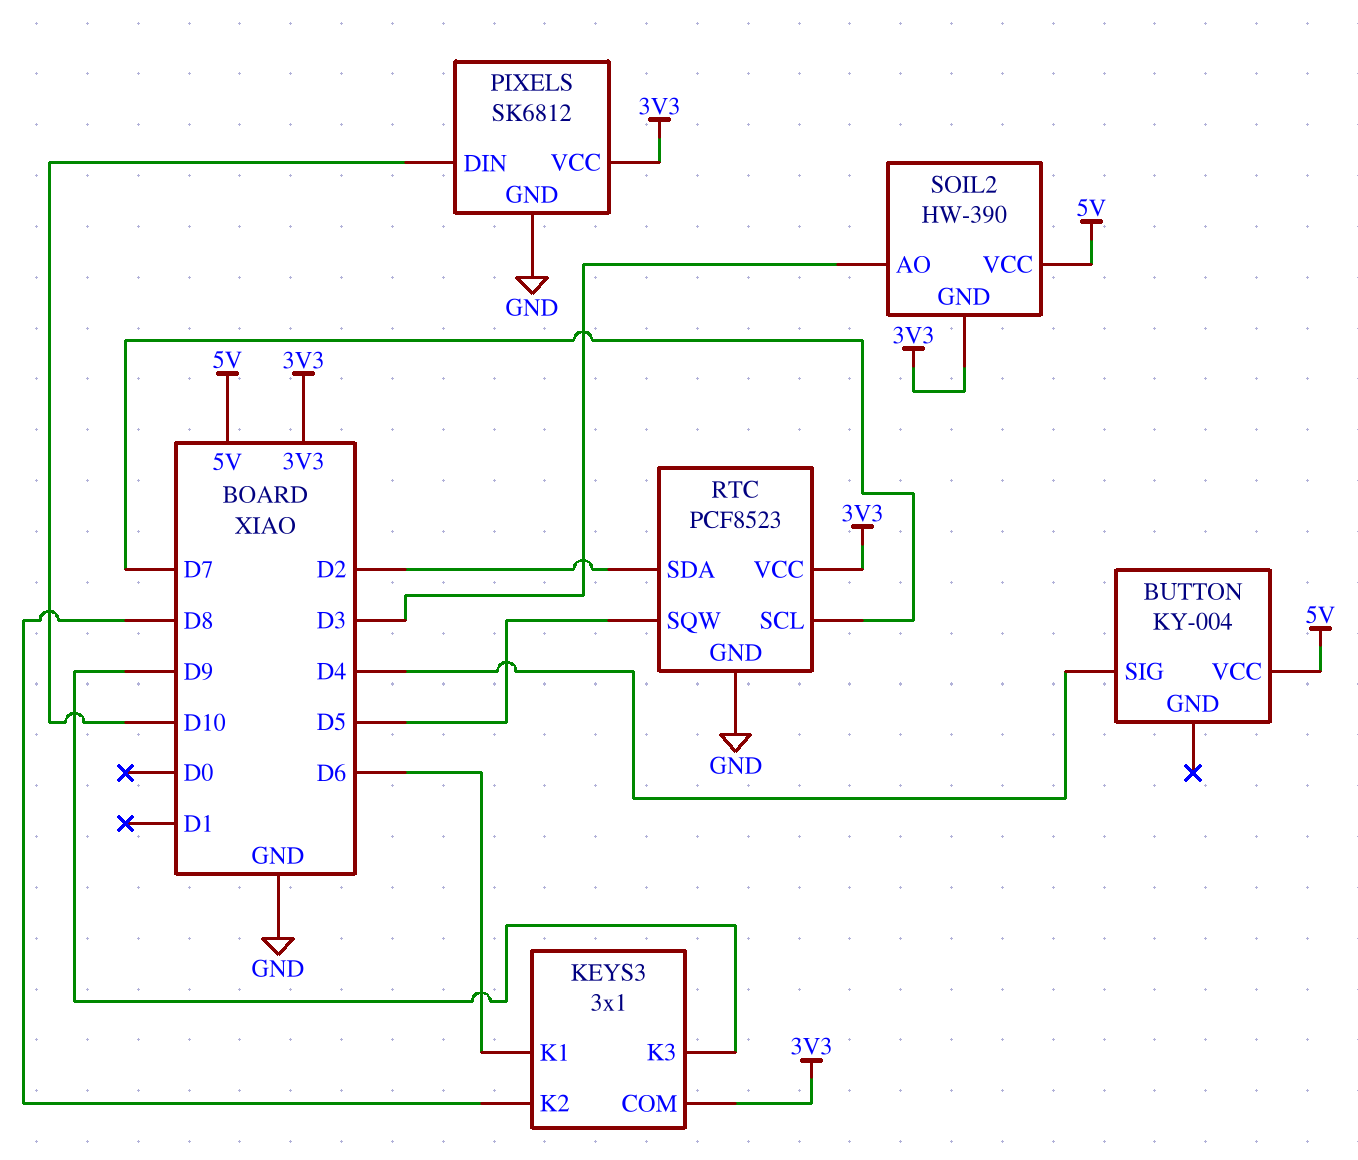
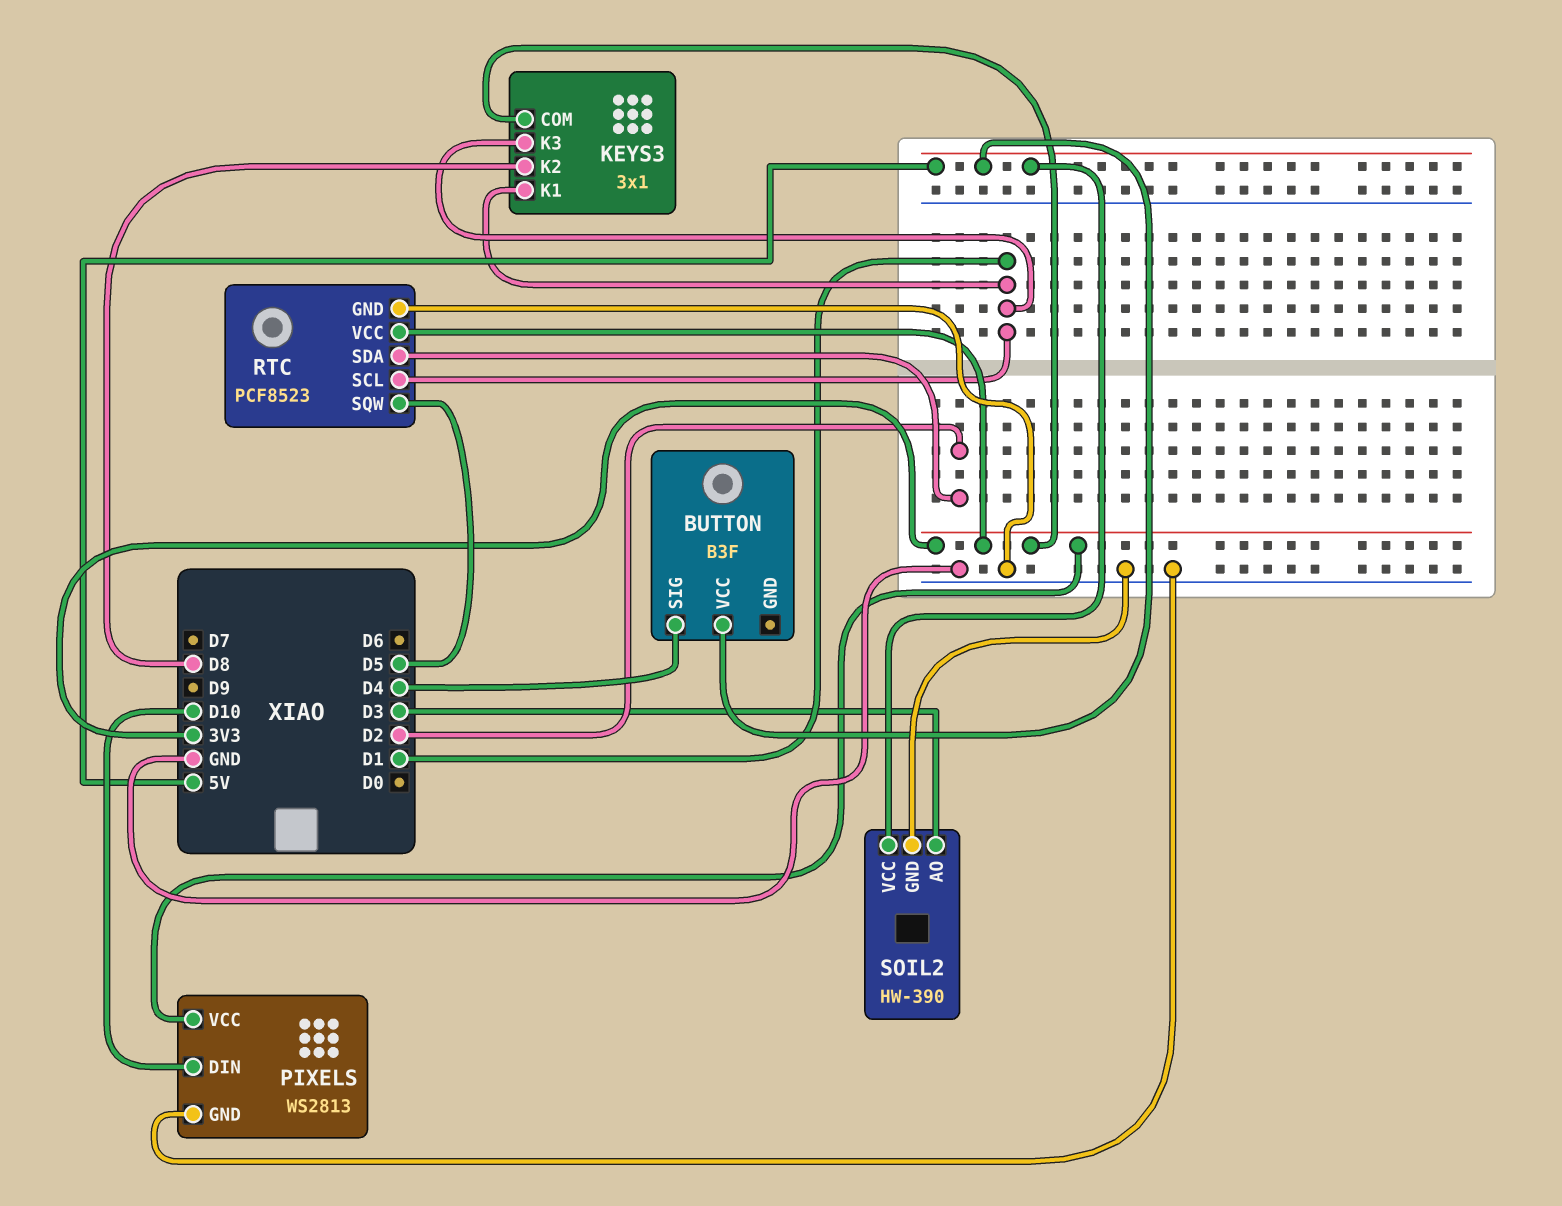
BUTTON: KY-004 -> B3F
KEYS3 pin K1: D6 -> D1
KEYS3 pin K3: D9 -> D1
PIXELS: SK6812 -> WS2813
RTC pin SCL: D7 -> D1
SOIL2 pin GND: 3V3 -> GND

